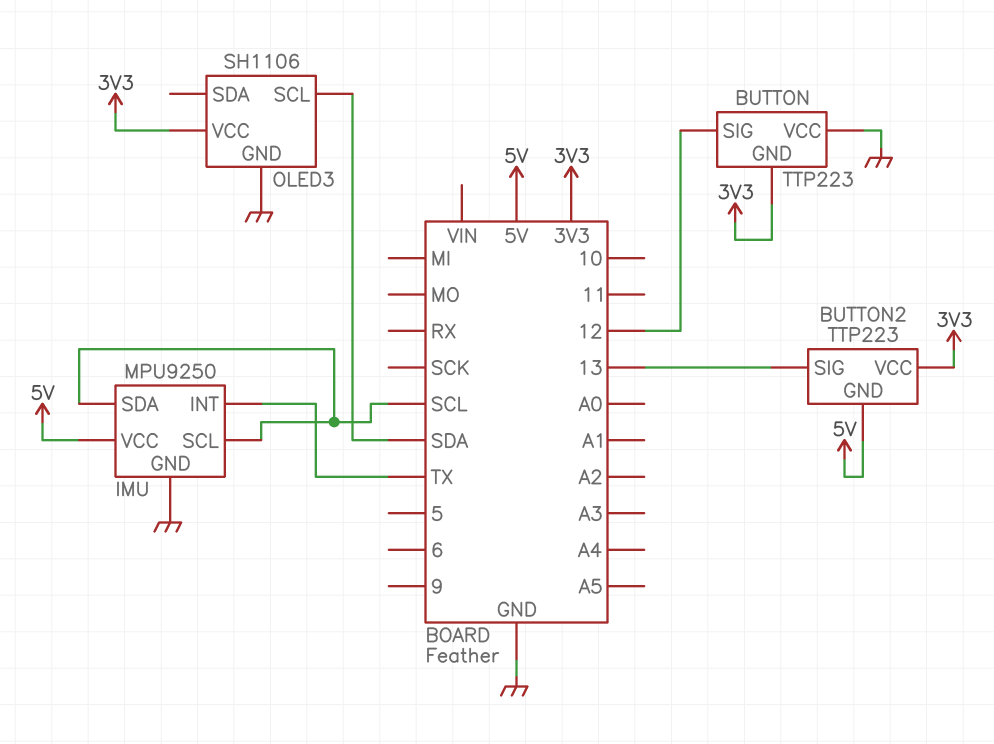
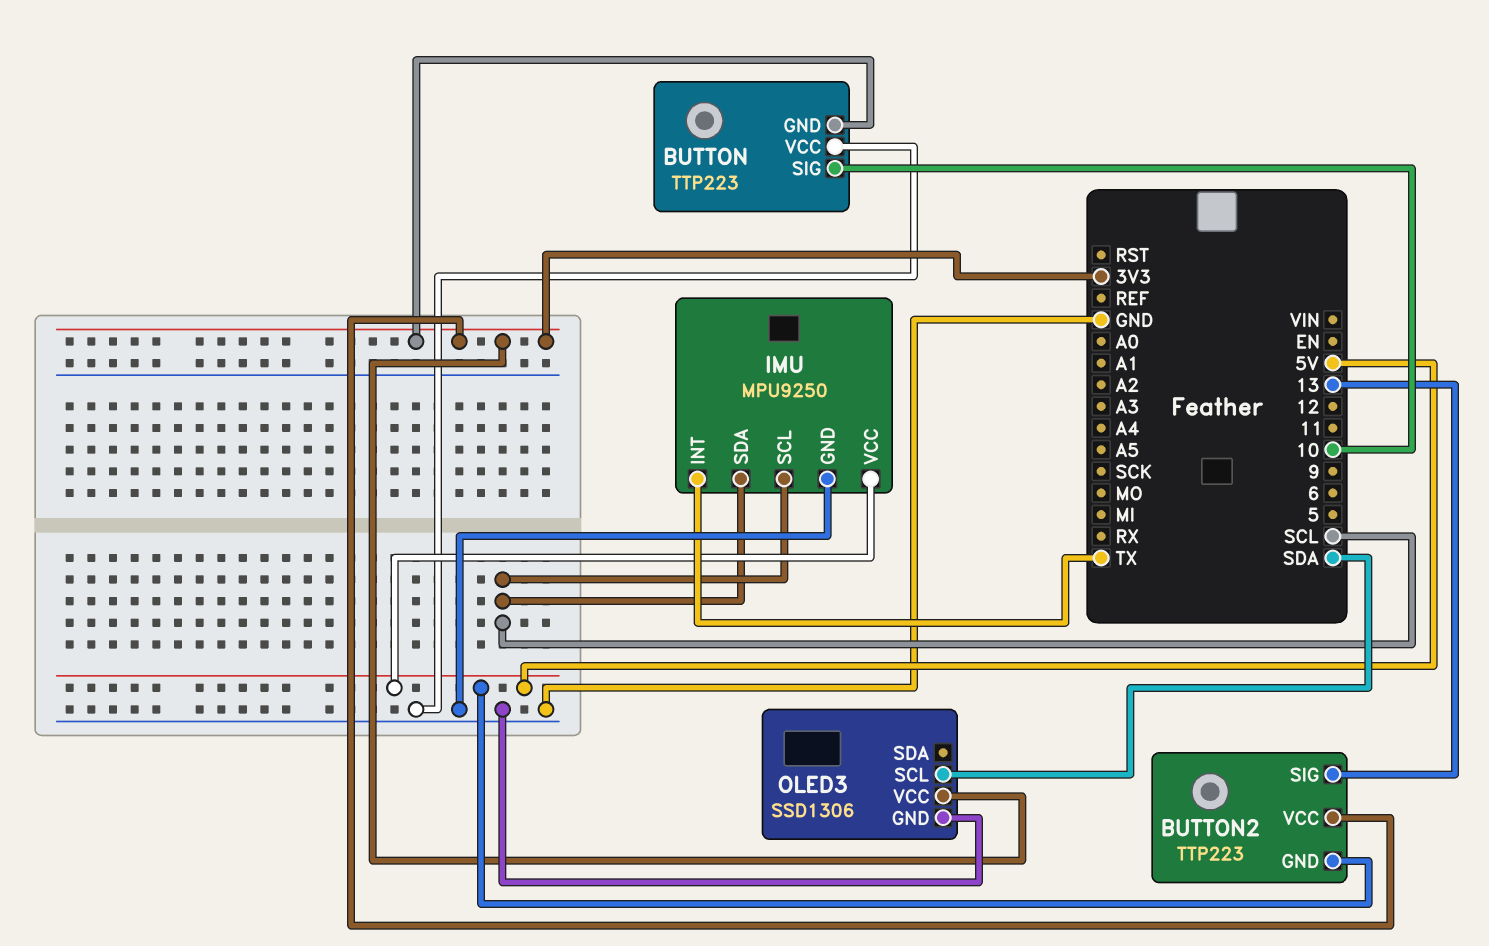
BUTTON pin SIG: 12 -> 10
OLED3: SH1106 -> SSD1306

